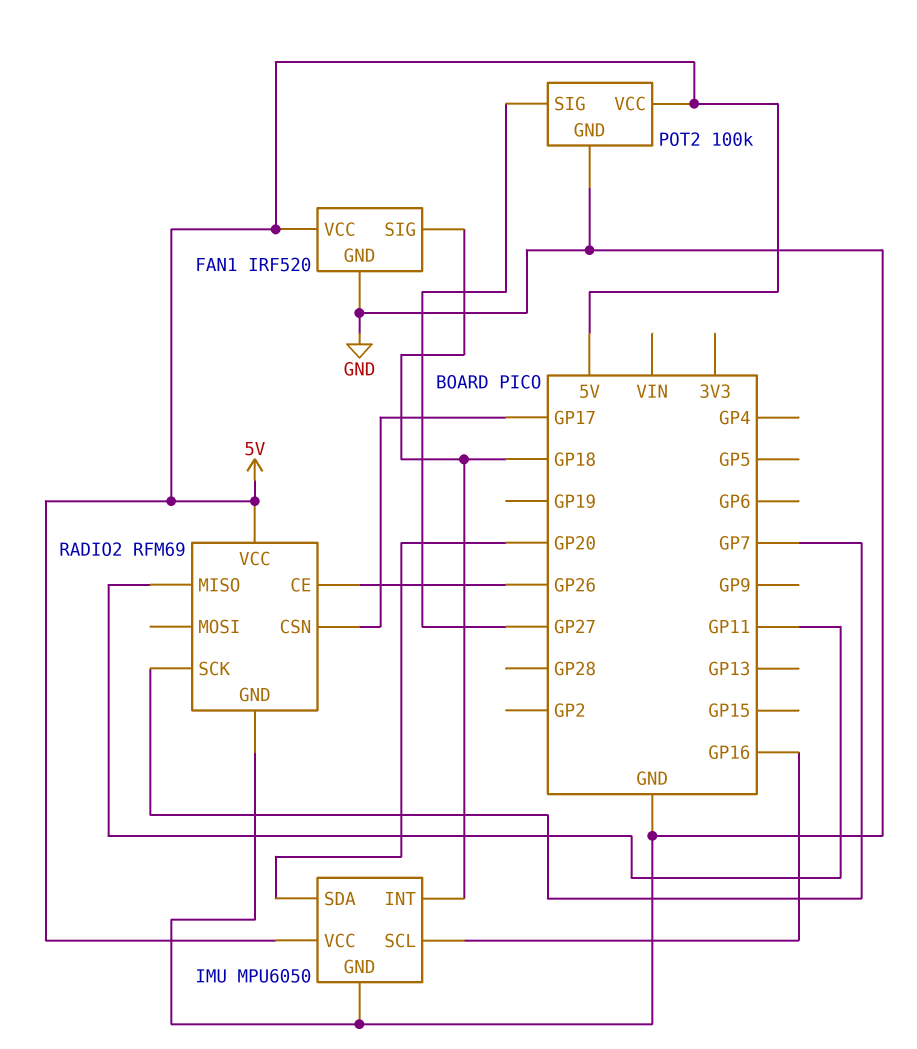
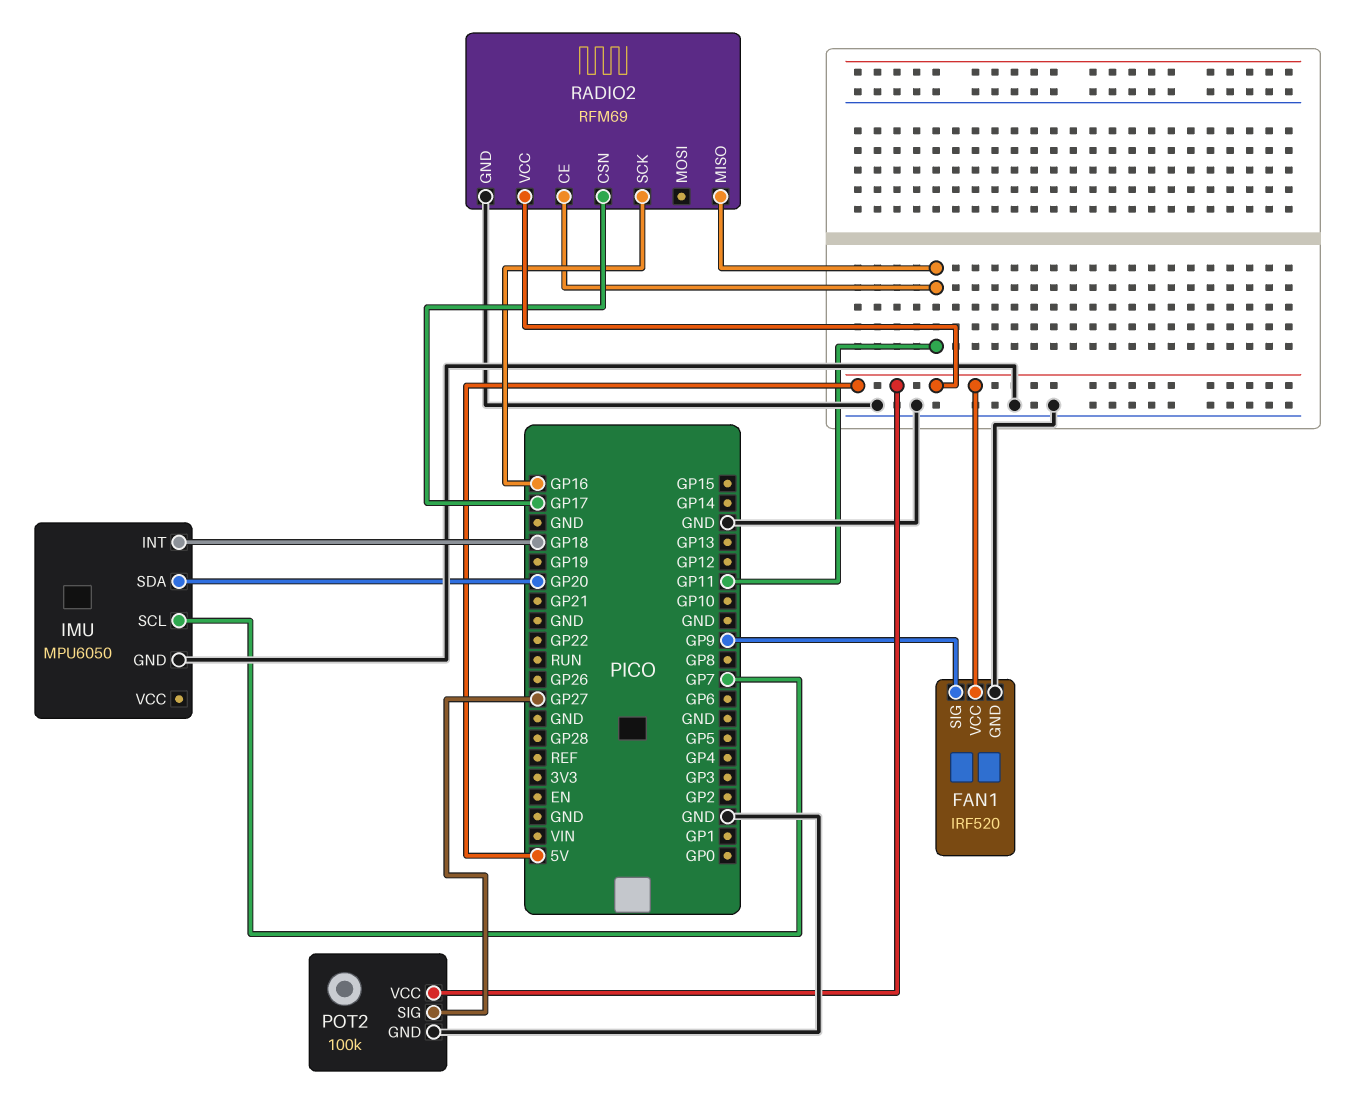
FAN1 pin SIG: GP18 -> GP9
IMU pin SCL: GP16 -> GP7
IMU pin VCC: 5V -> none
RADIO2 pin CE: GP26 -> GP11
RADIO2 pin SCK: GP7 -> GP16

